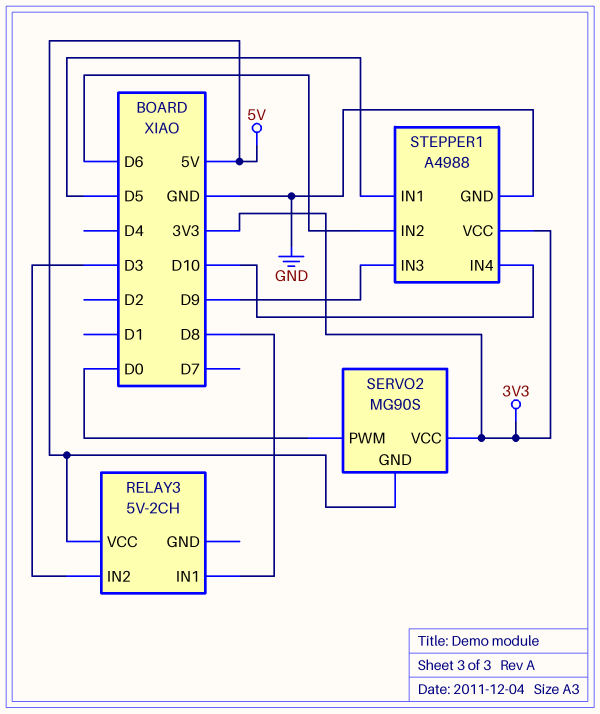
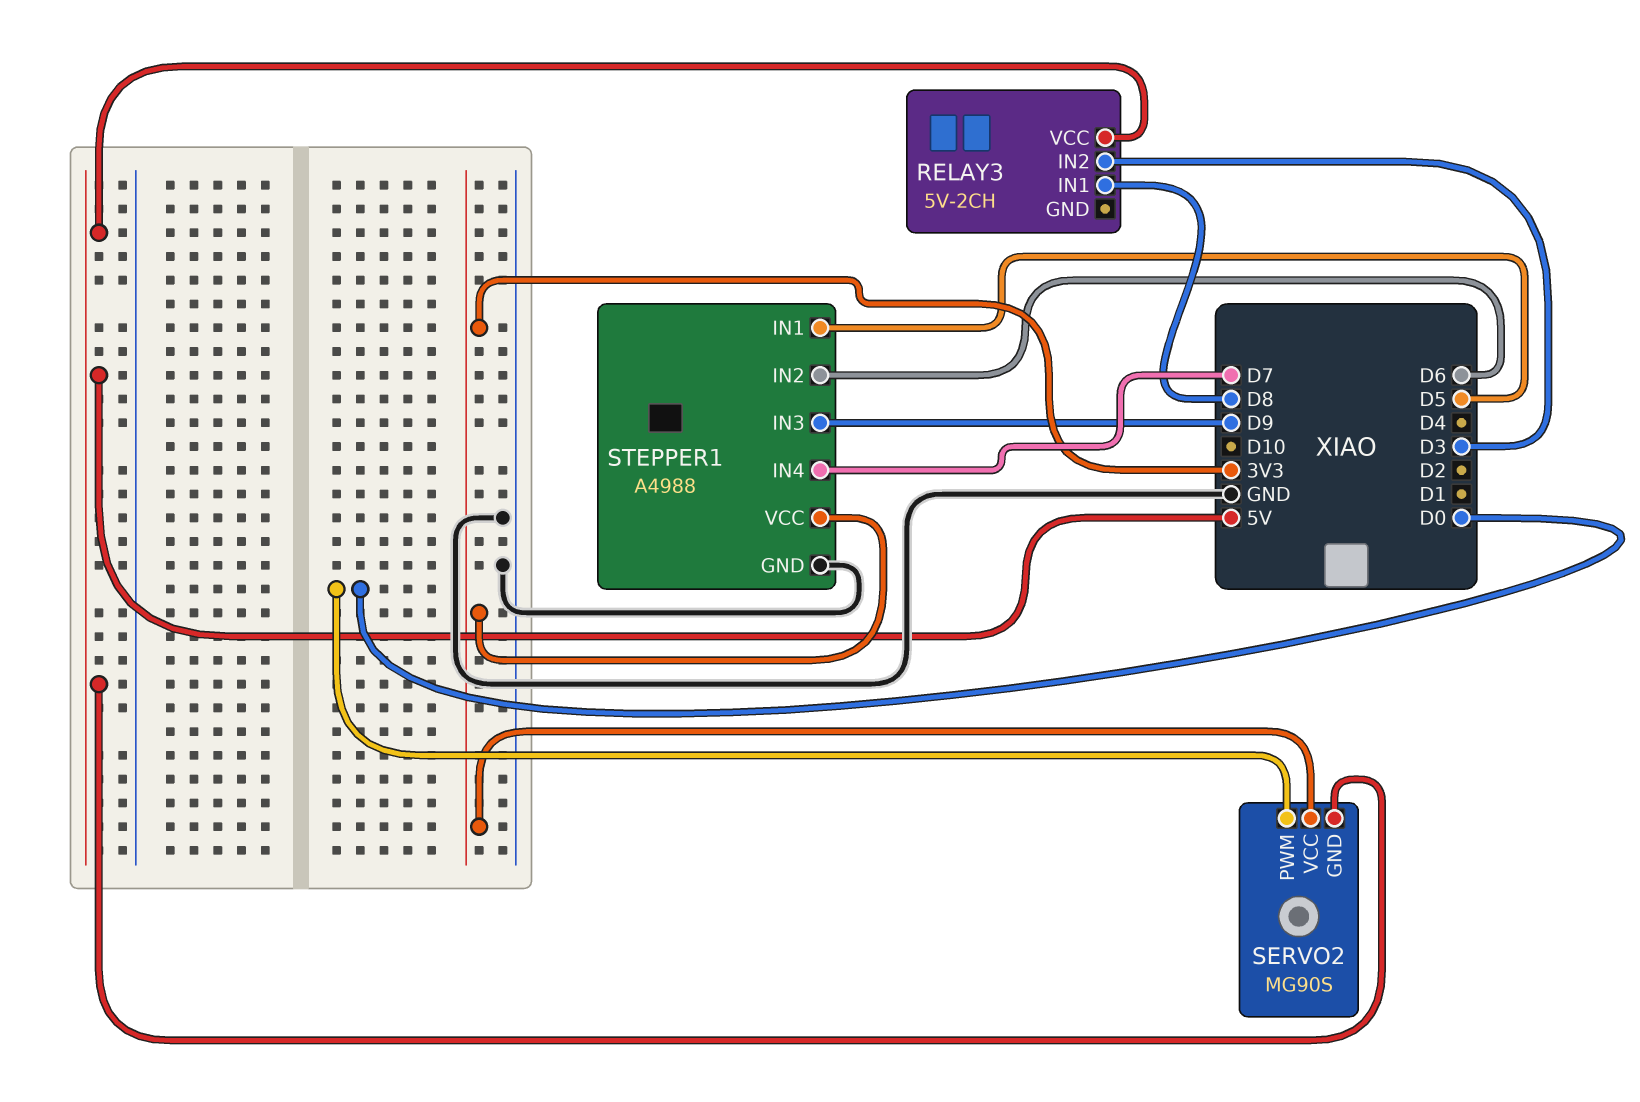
STEPPER1 pin IN4: D10 -> D7

